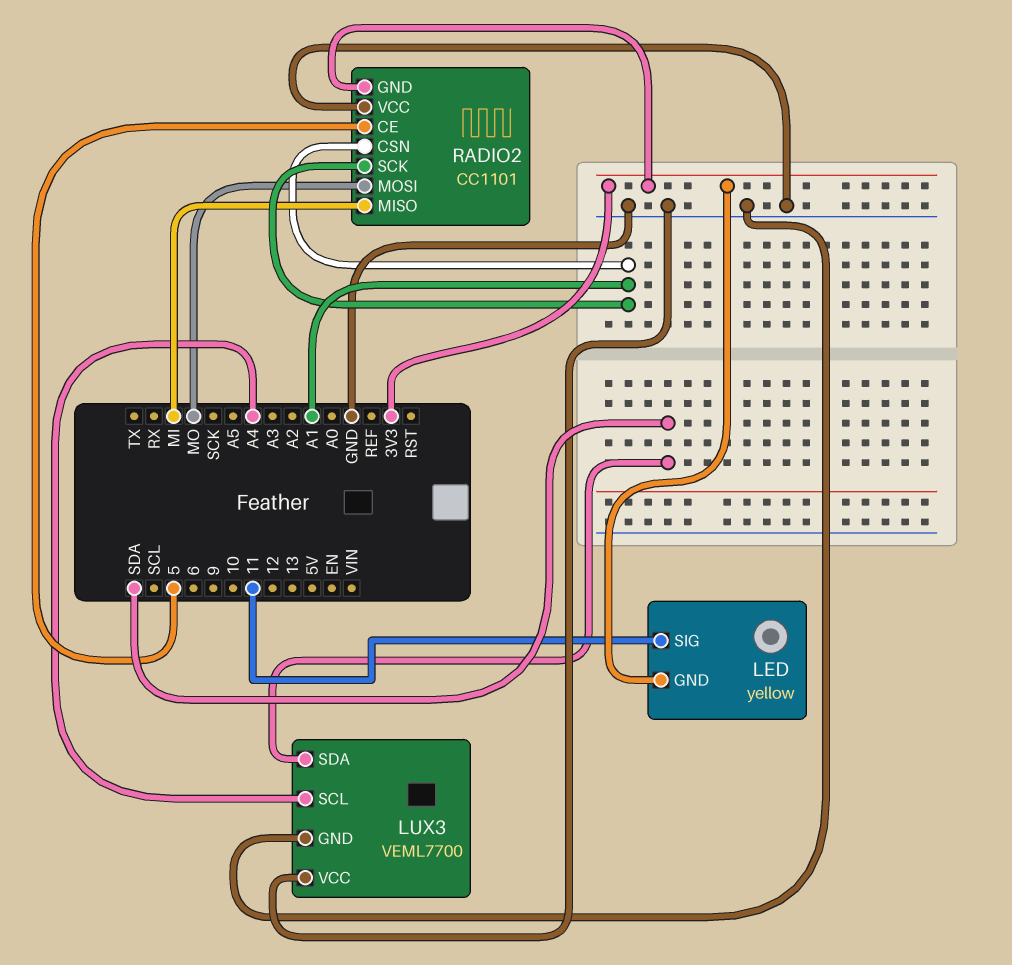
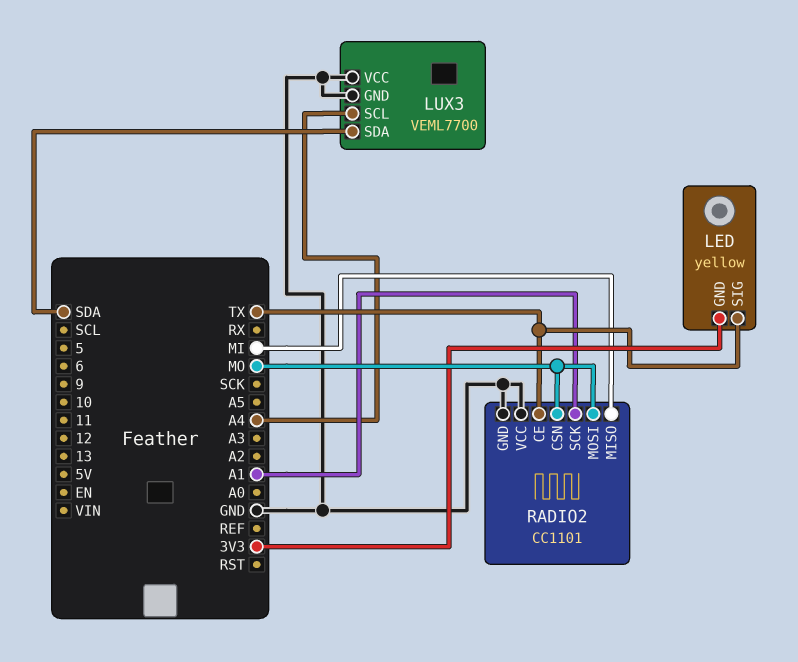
LED pin SIG: 11 -> TX
RADIO2 pin CE: 5 -> TX
RADIO2 pin CSN: A1 -> MO
RADIO2 pin GND: 3V3 -> GND

